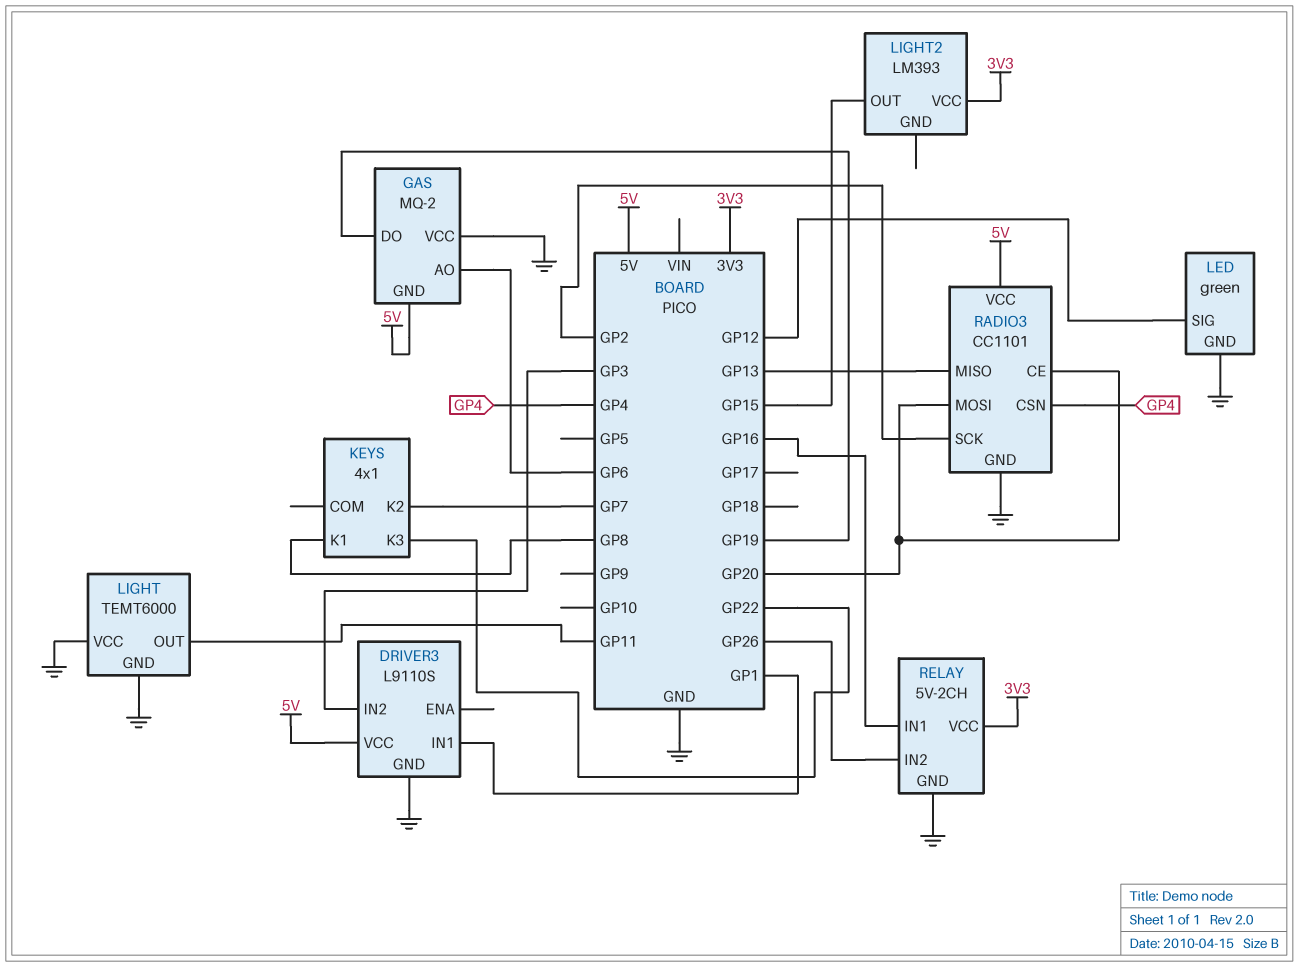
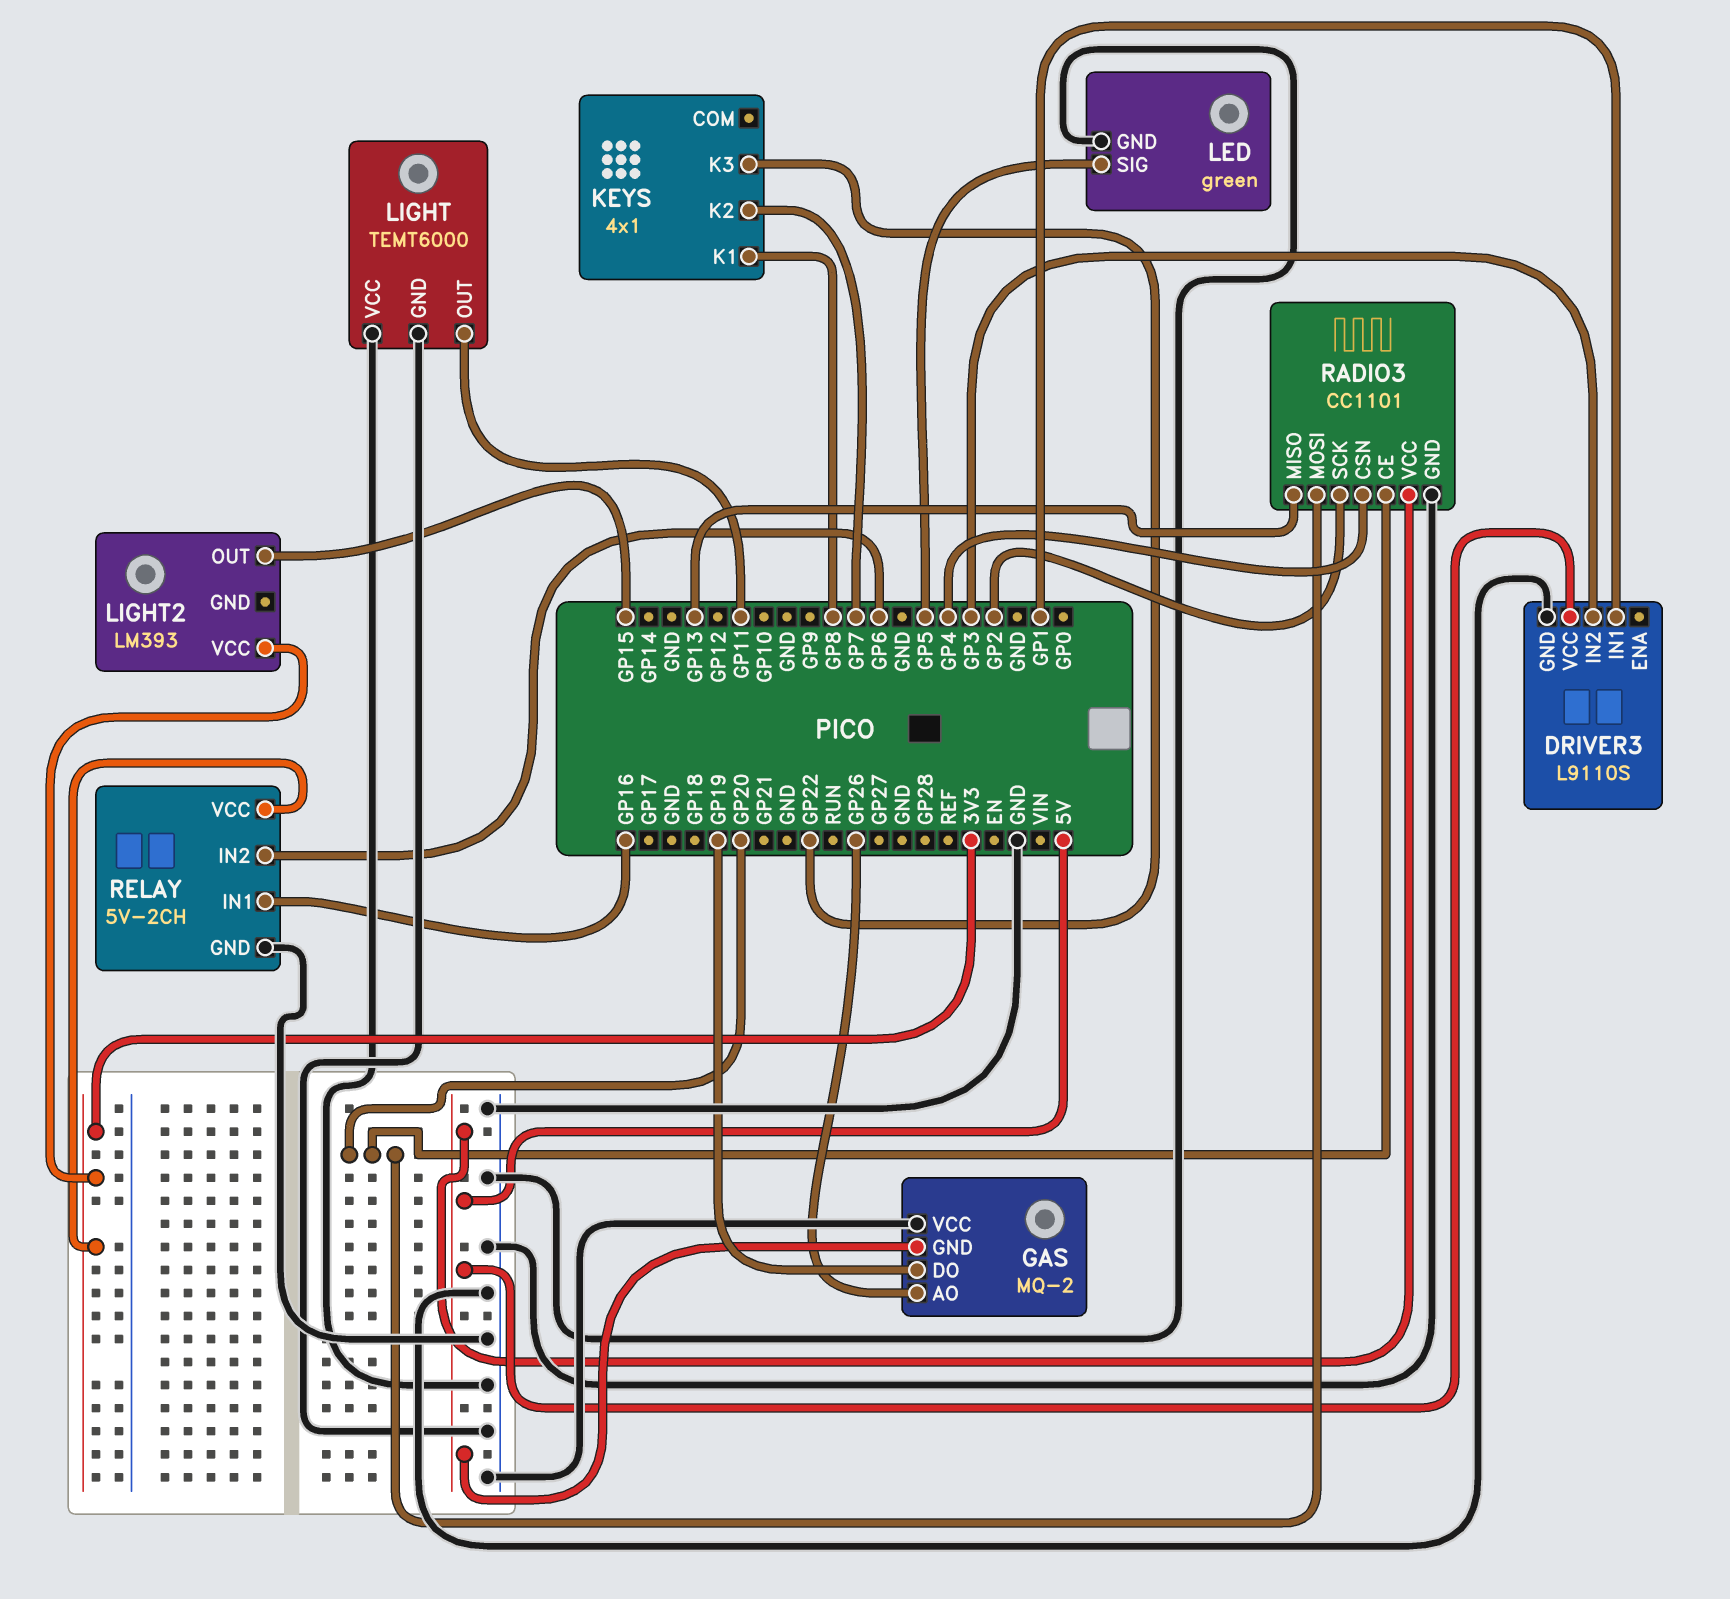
GAS pin AO: GP6 -> GP26
LED pin SIG: GP12 -> GP5
RELAY pin IN2: GP26 -> GP6

